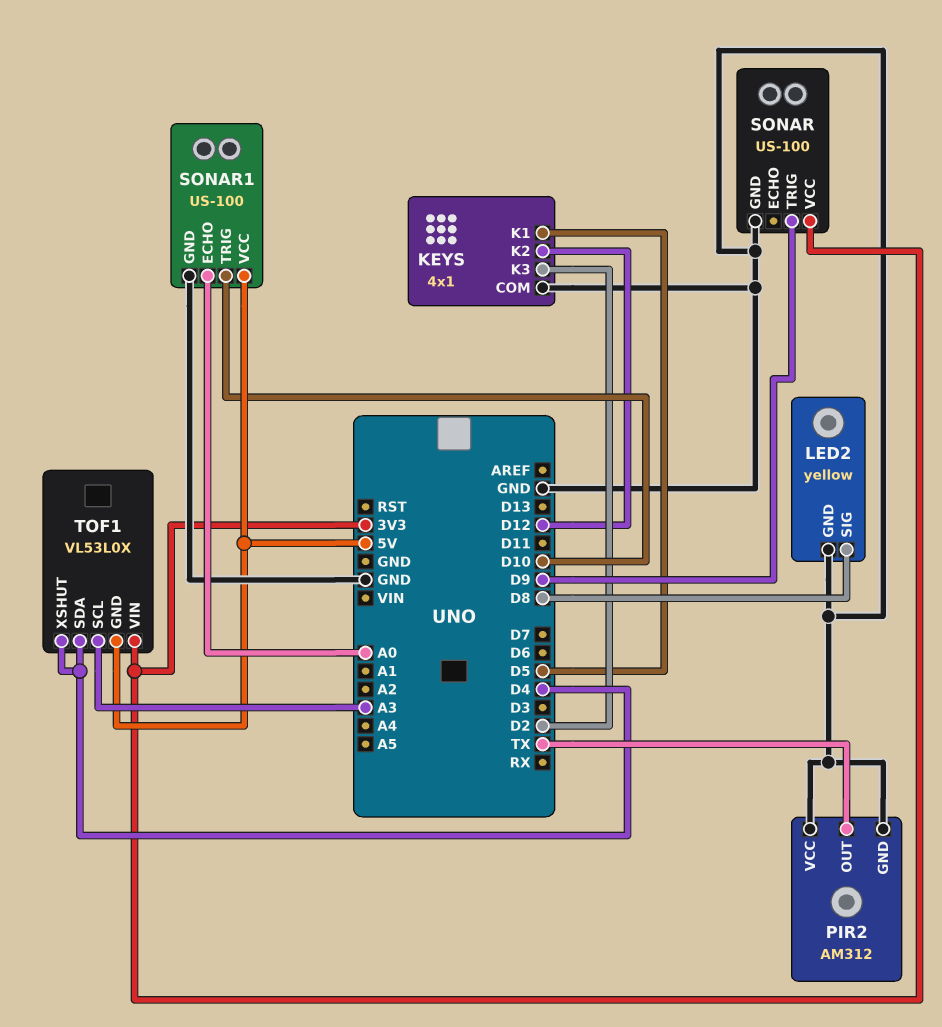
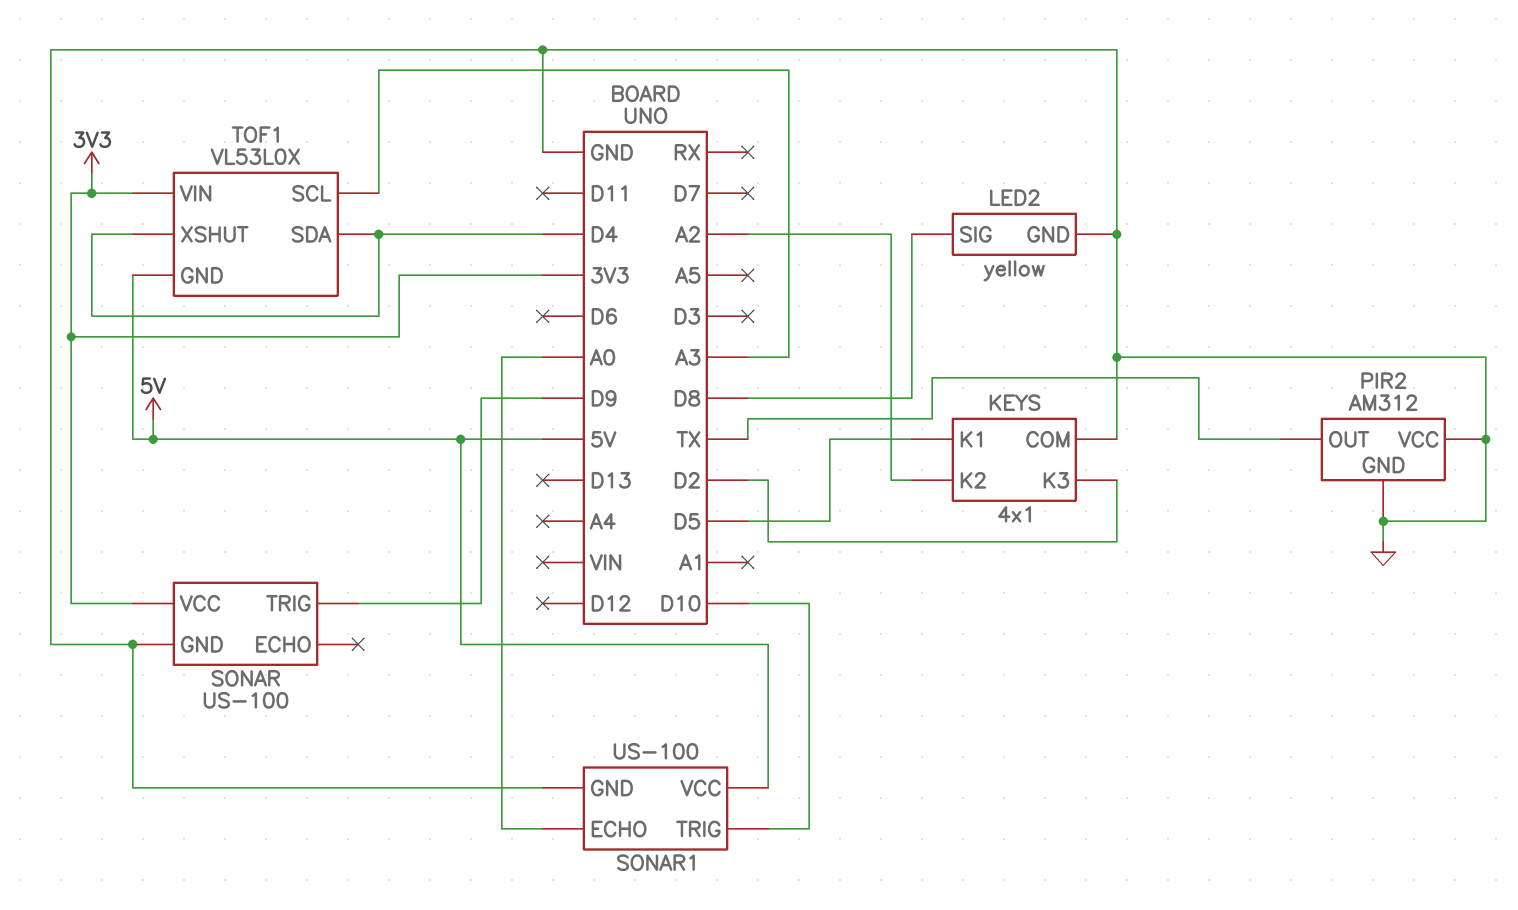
KEYS pin K2: D12 -> A2

